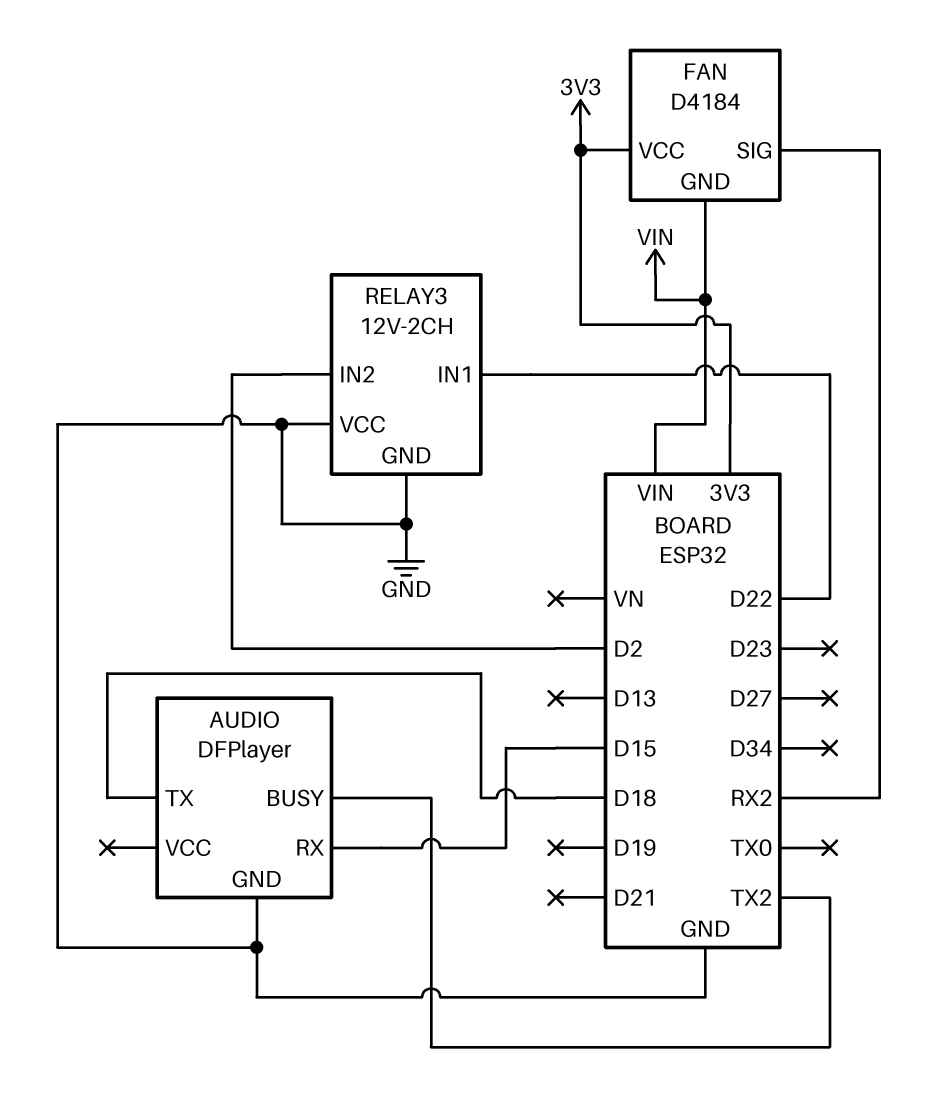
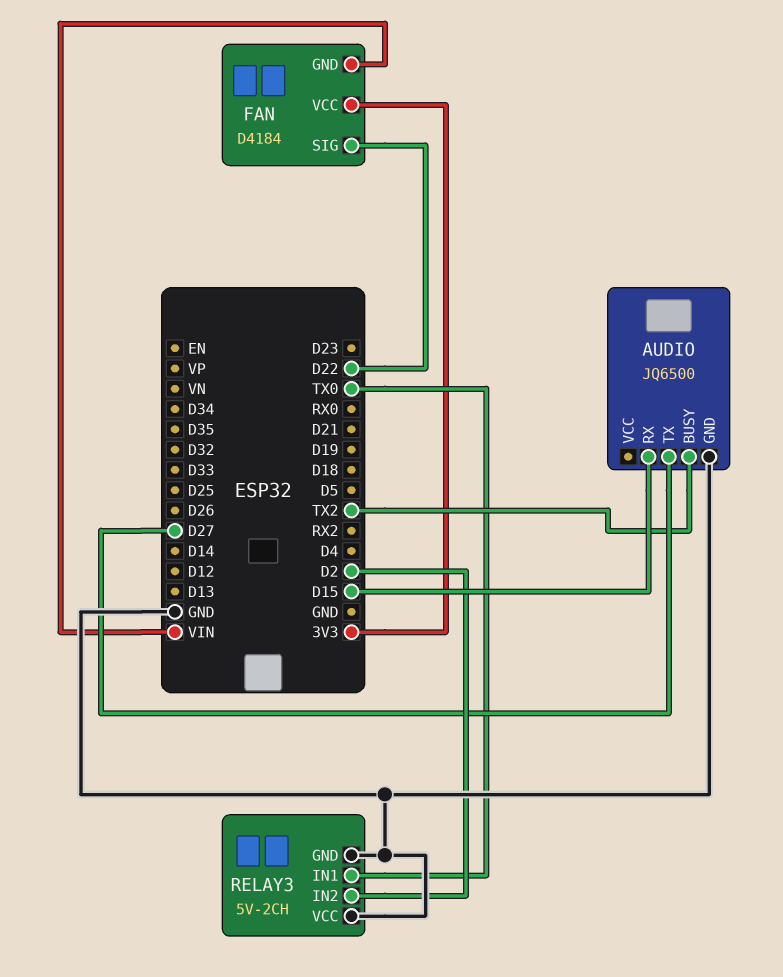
AUDIO: DFPlayer -> JQ6500
AUDIO pin TX: D18 -> D27
FAN pin SIG: RX2 -> D22
RELAY3: 12V-2CH -> 5V-2CH
RELAY3 pin IN1: D22 -> TX0

